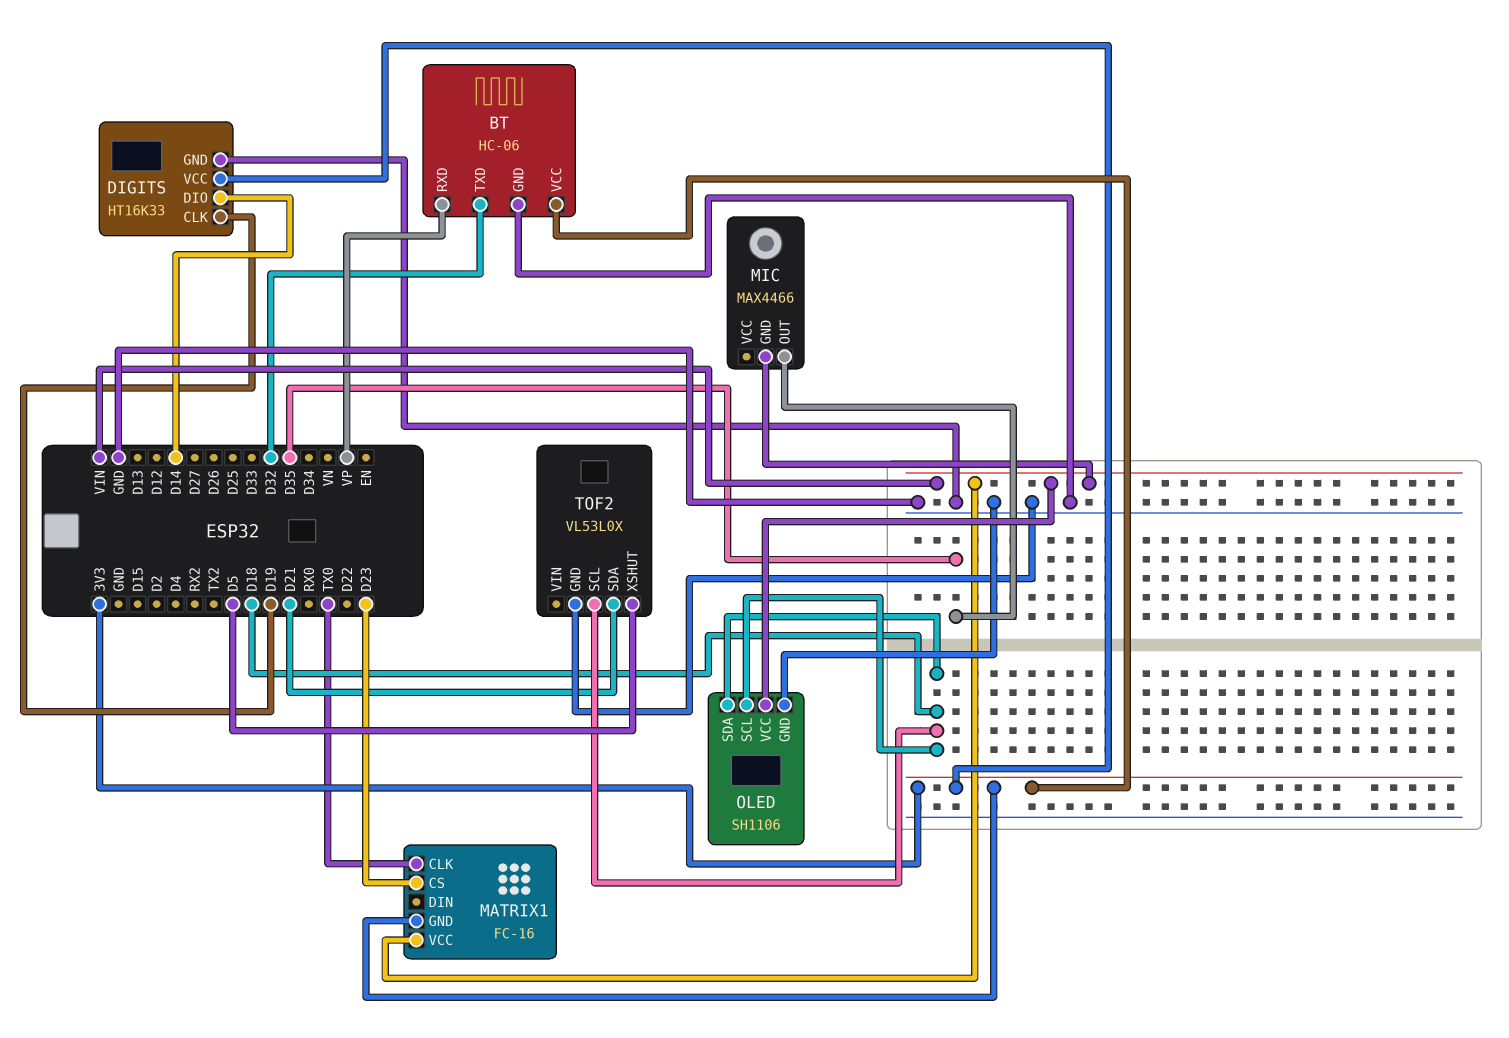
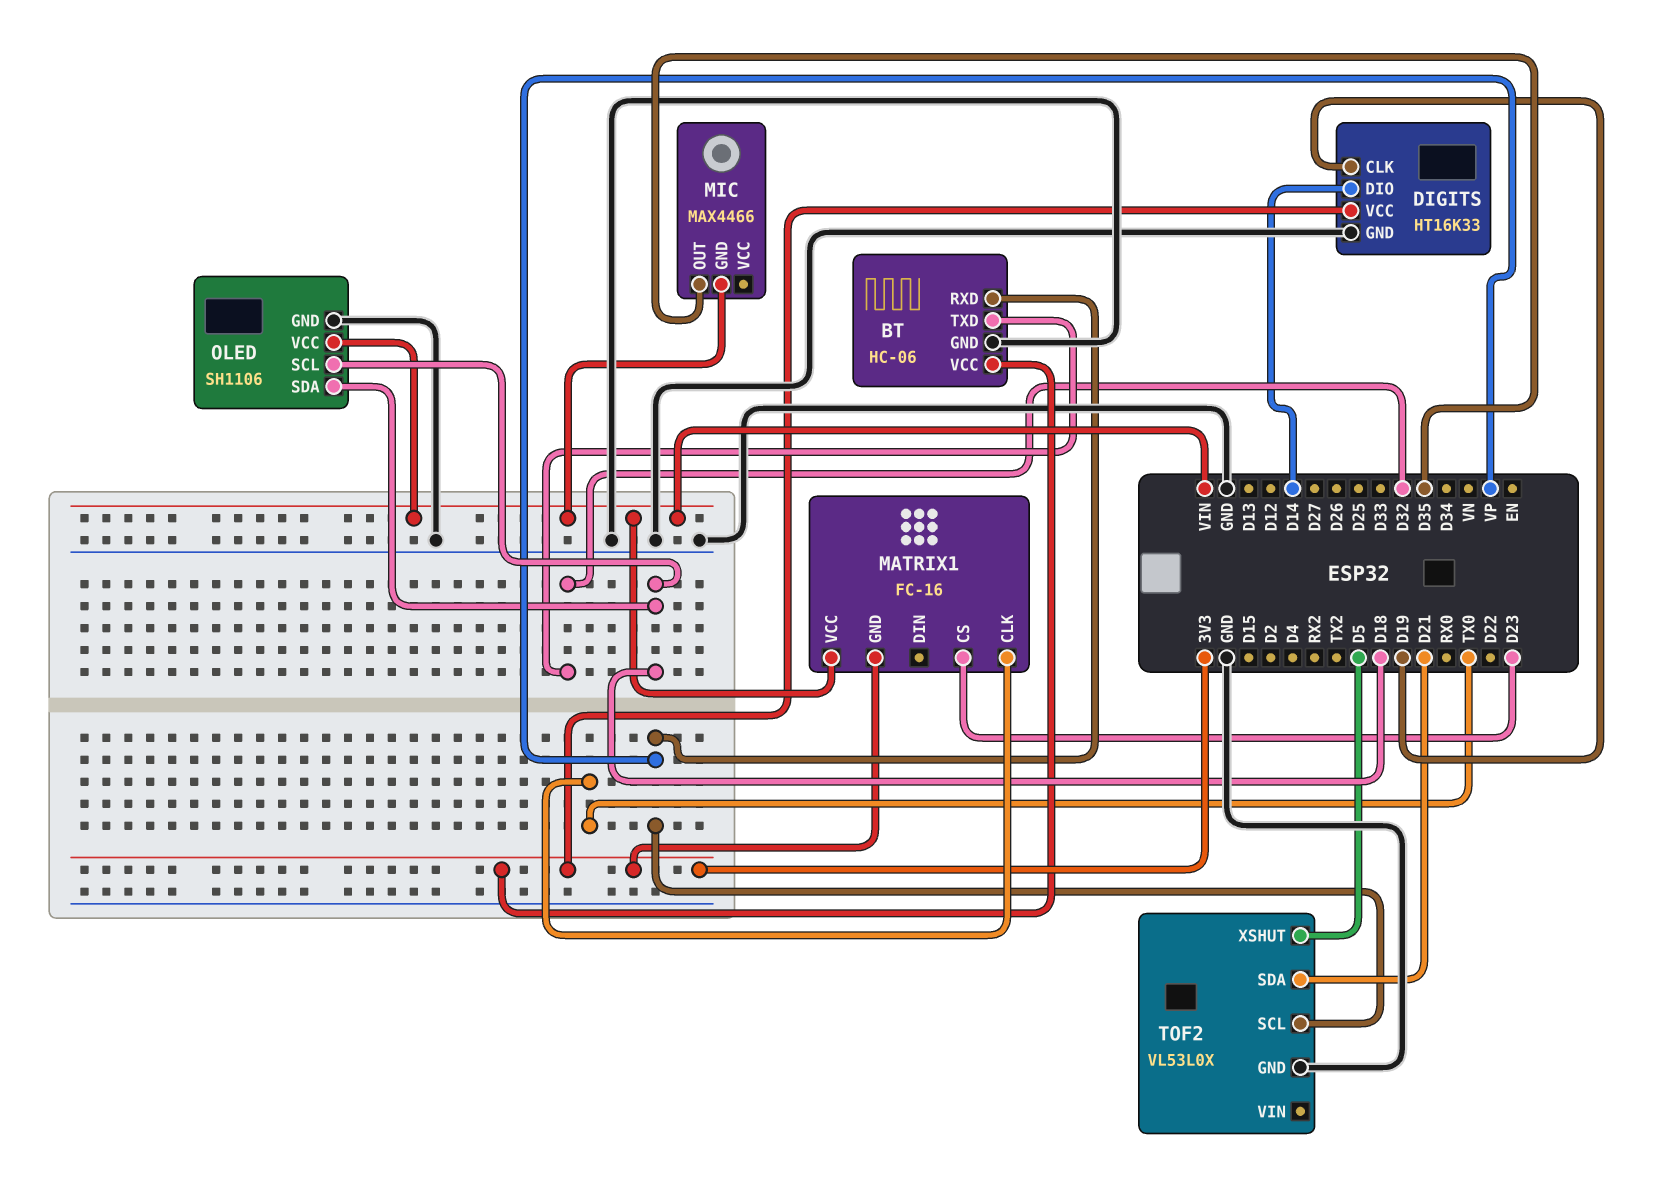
TOF2 pin SCL: D18 -> VP

